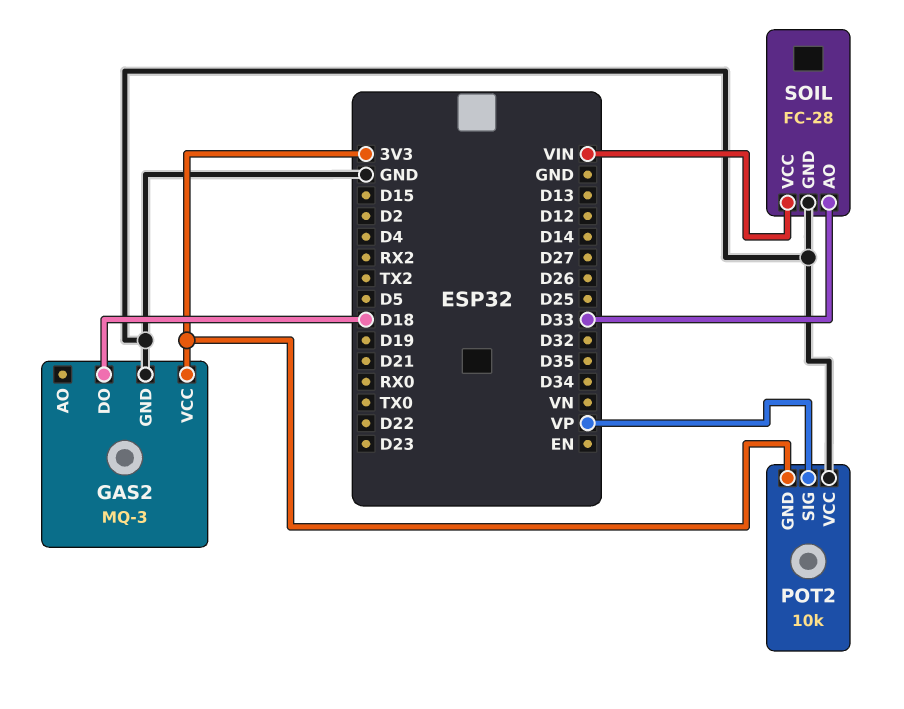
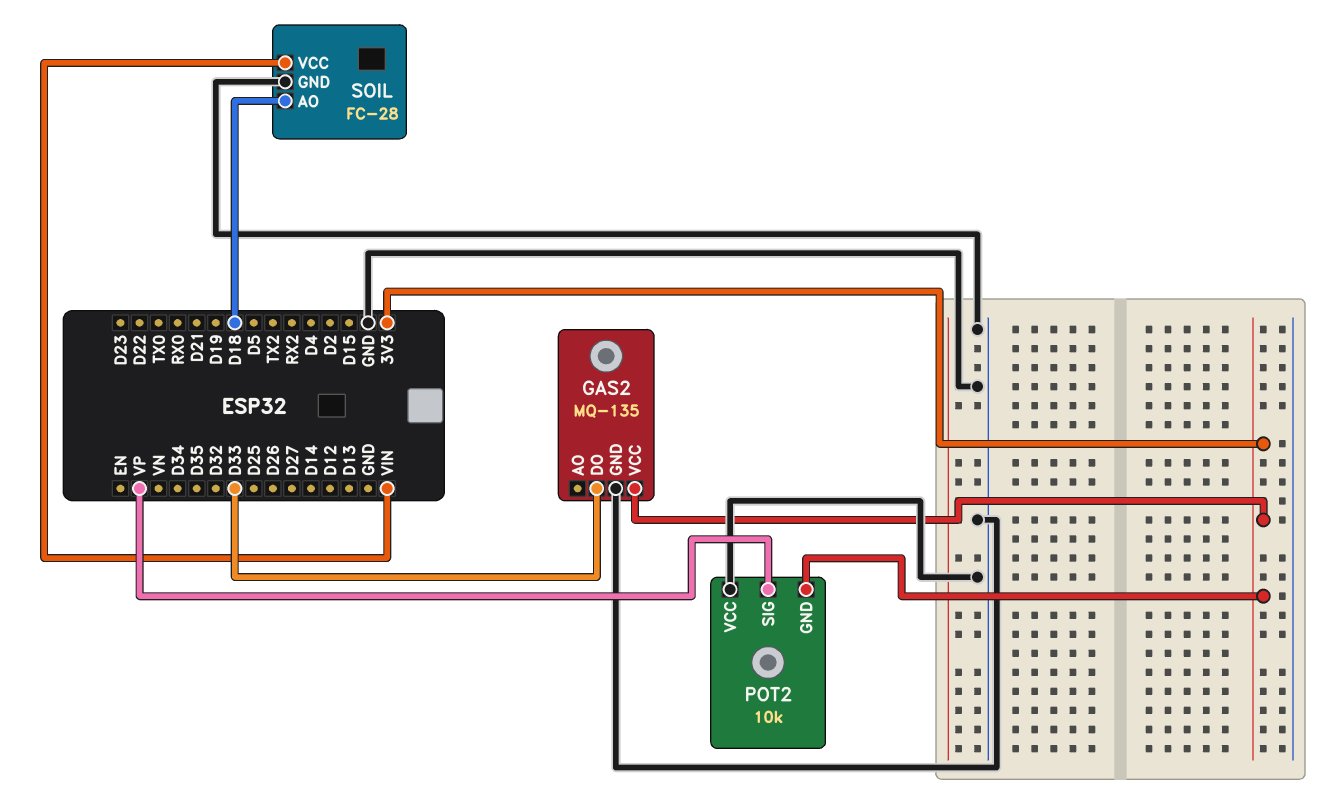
GAS2: MQ-3 -> MQ-135
GAS2 pin DO: D18 -> D33
SOIL pin AO: D33 -> D18

